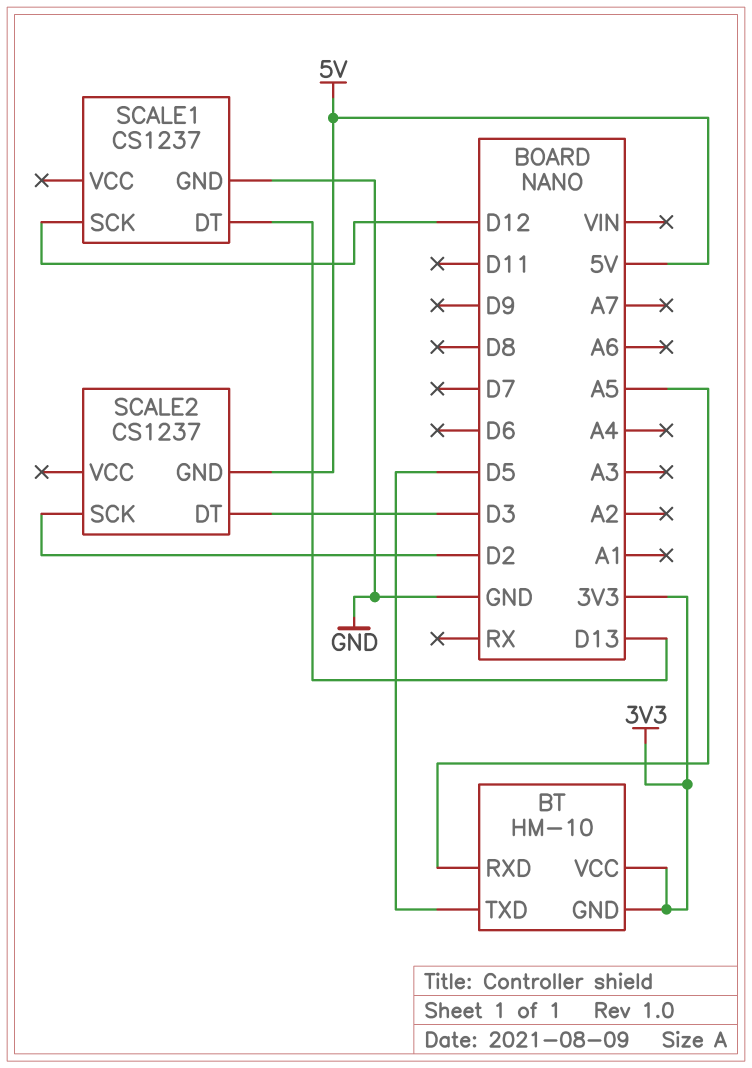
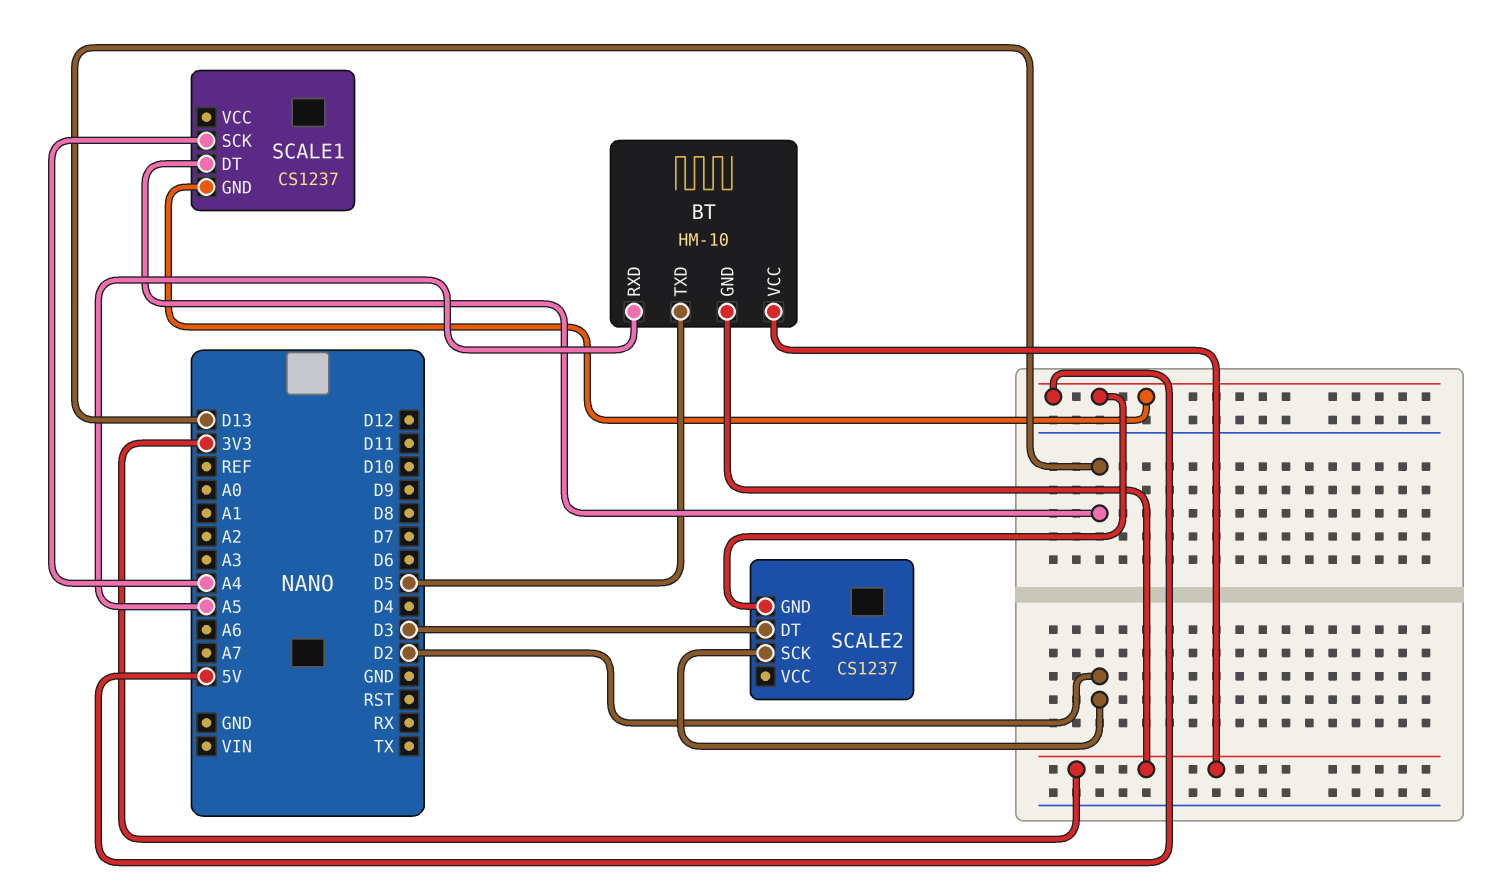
SCALE1 pin GND: GND -> 5V
SCALE1 pin SCK: D12 -> A4

